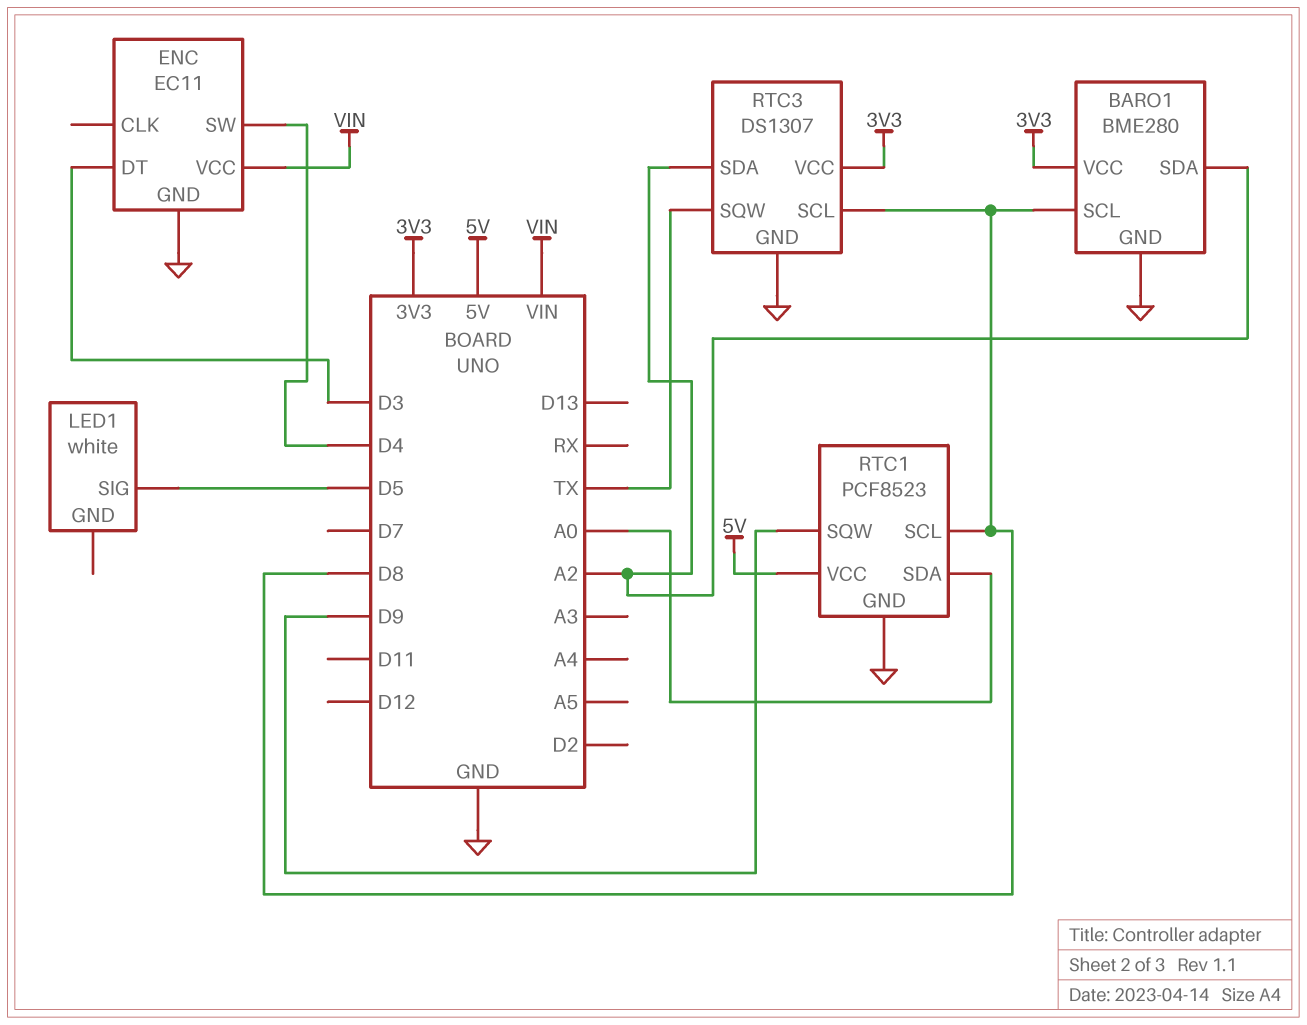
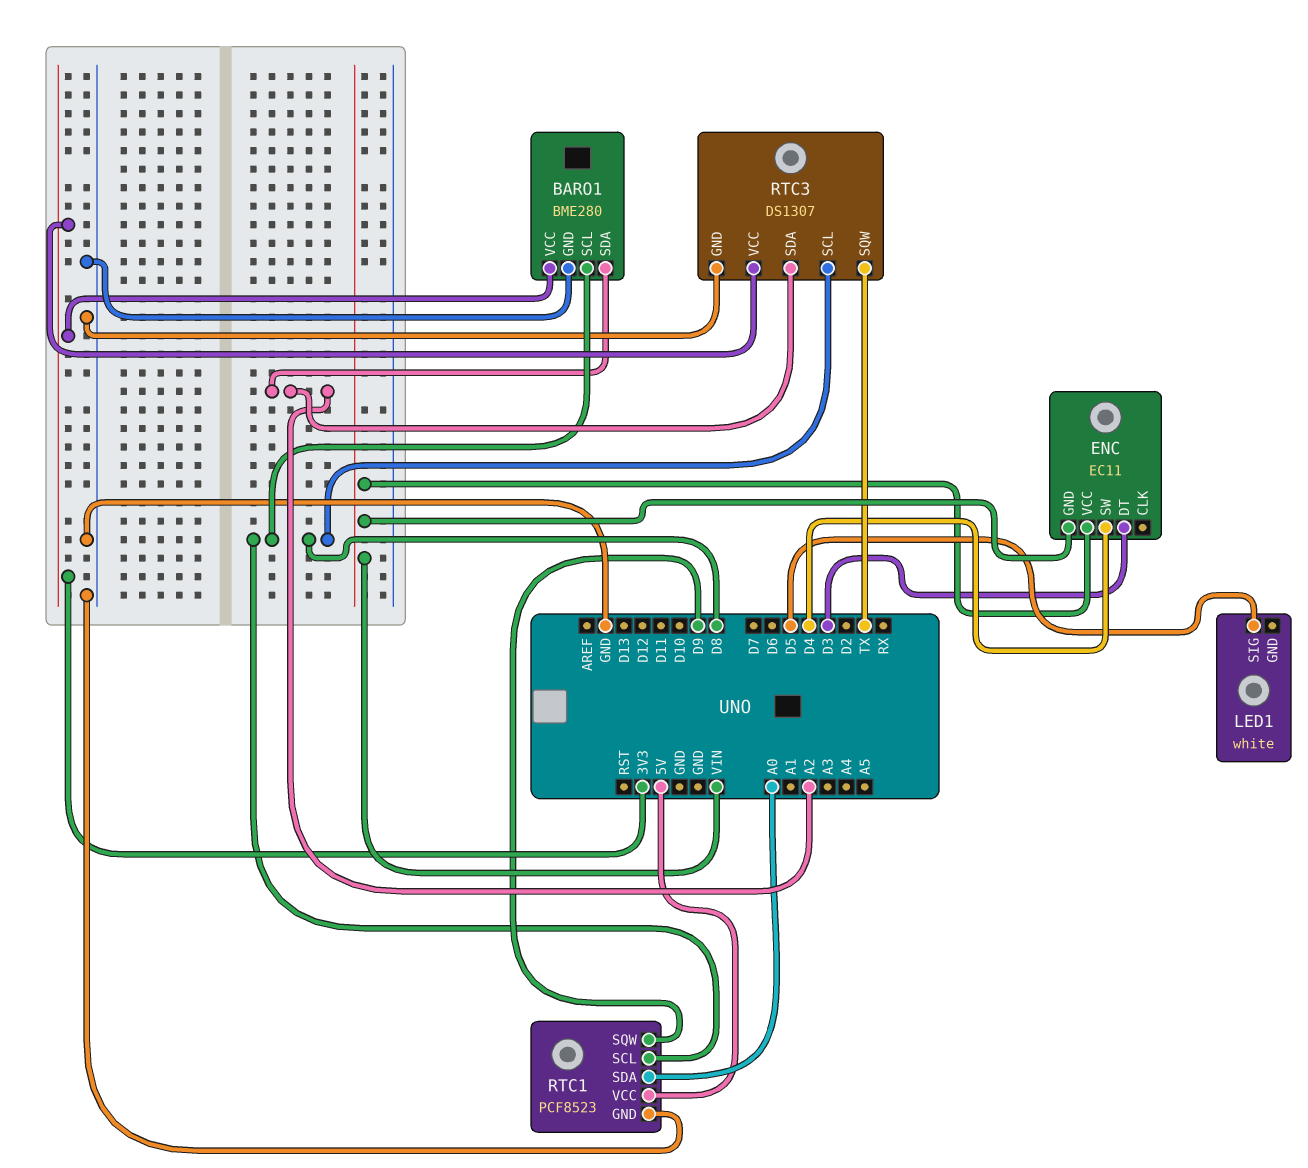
ENC pin GND: GND -> VIN

